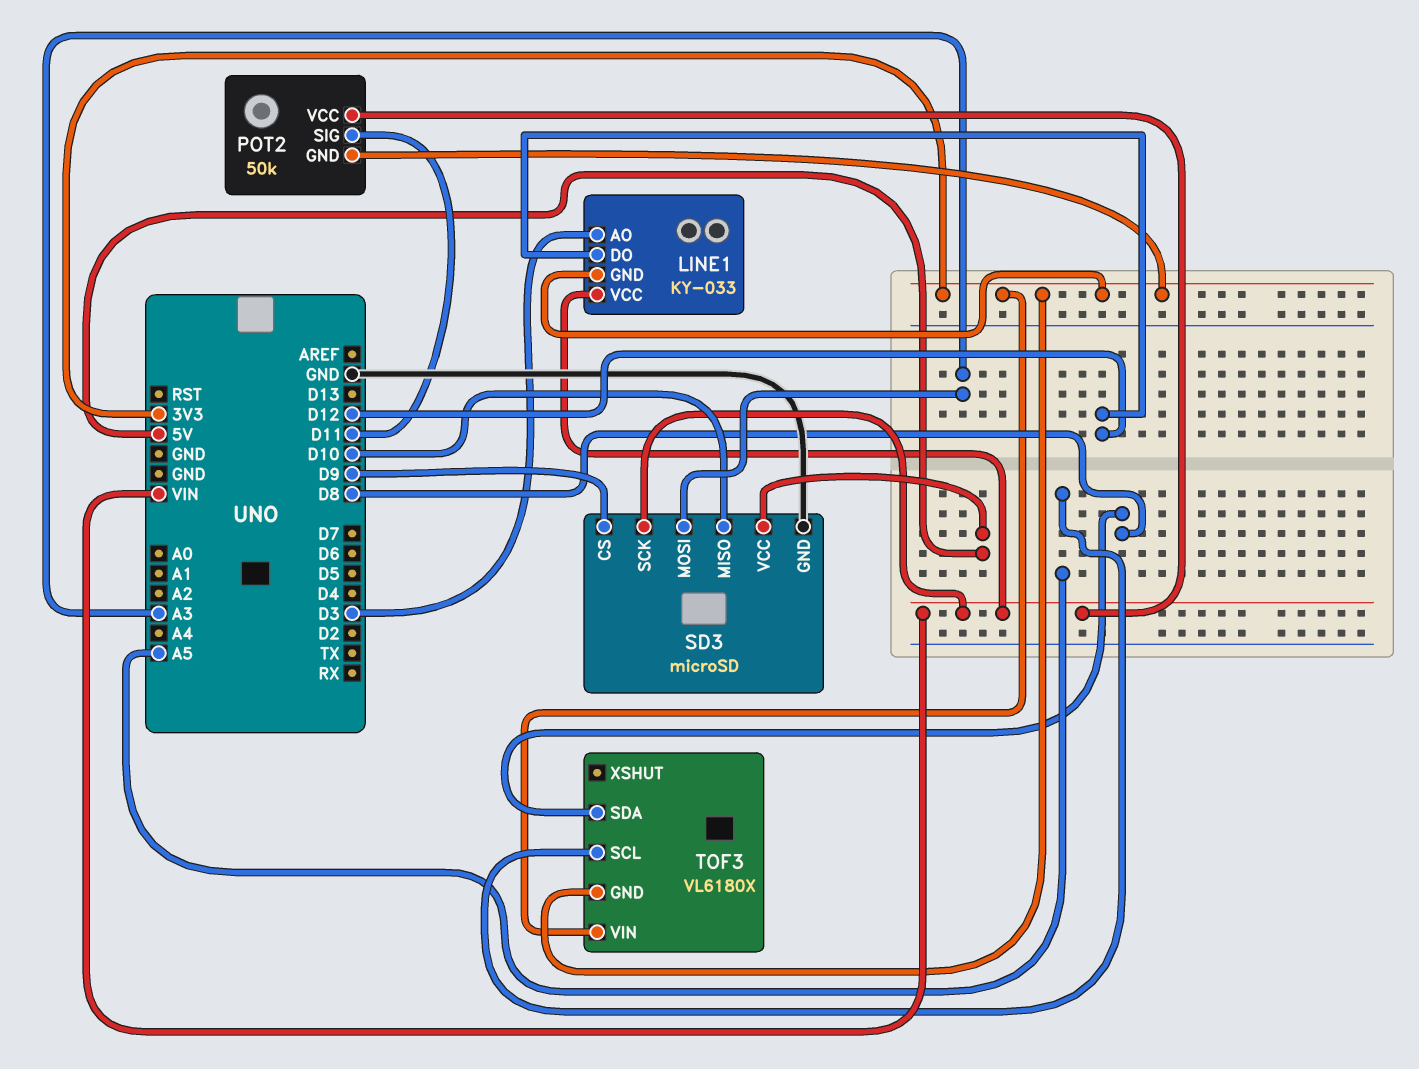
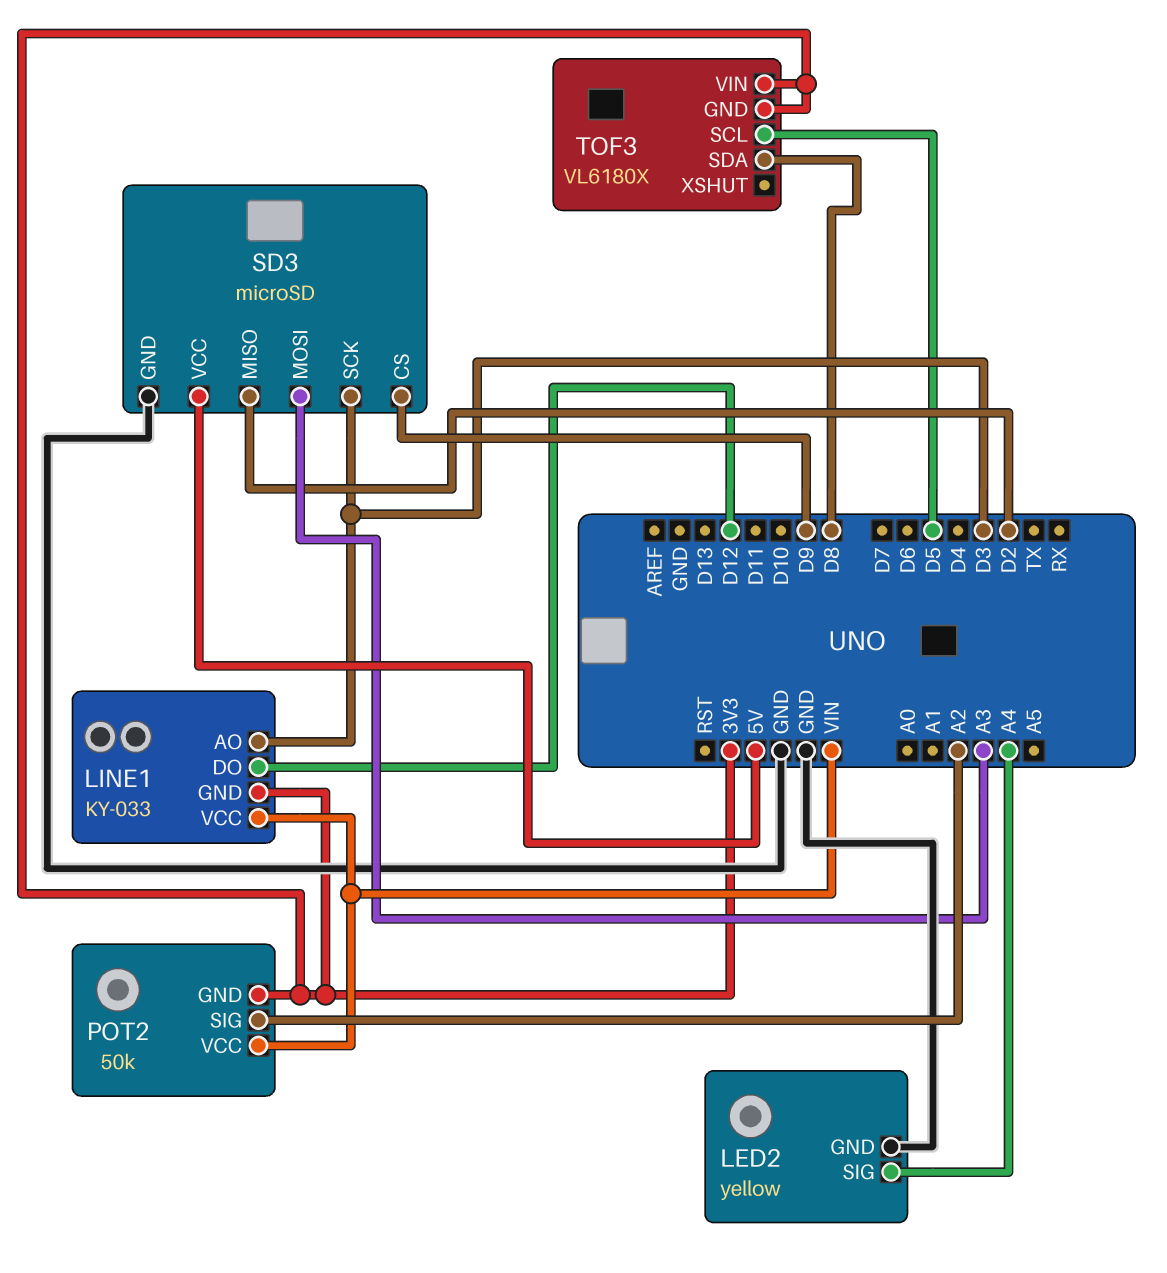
LED2: none -> yellow
LED2 pin GND: none -> GND
LED2 pin SIG: none -> A4
POT2 pin SIG: D11 -> A2
SD3 pin MISO: D10 -> D2
SD3 pin SCK: VIN -> D3
TOF3 pin SCL: A5 -> D5

